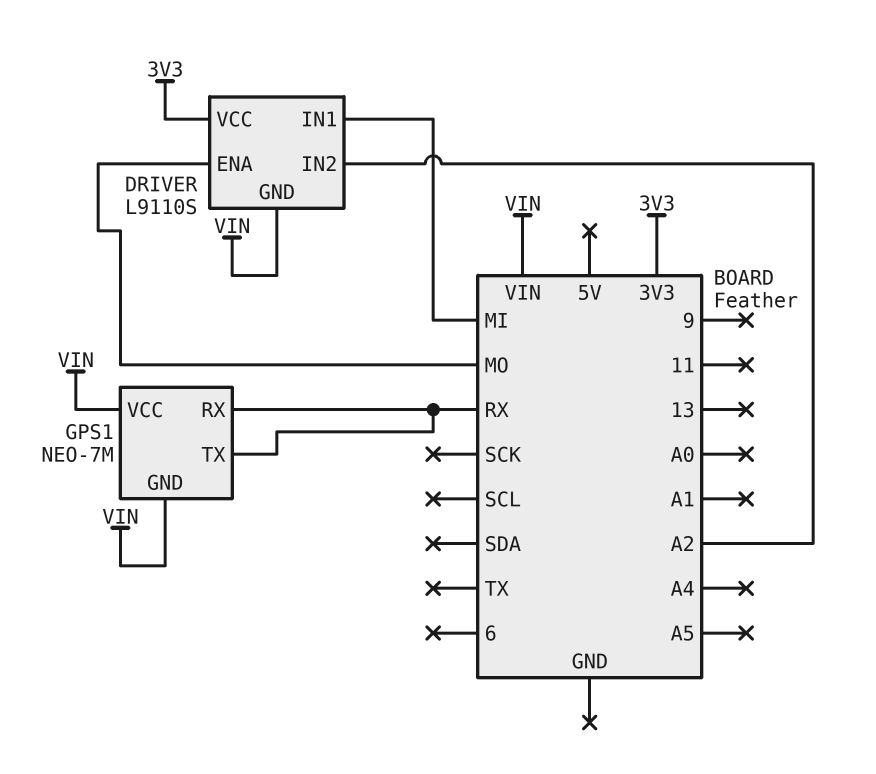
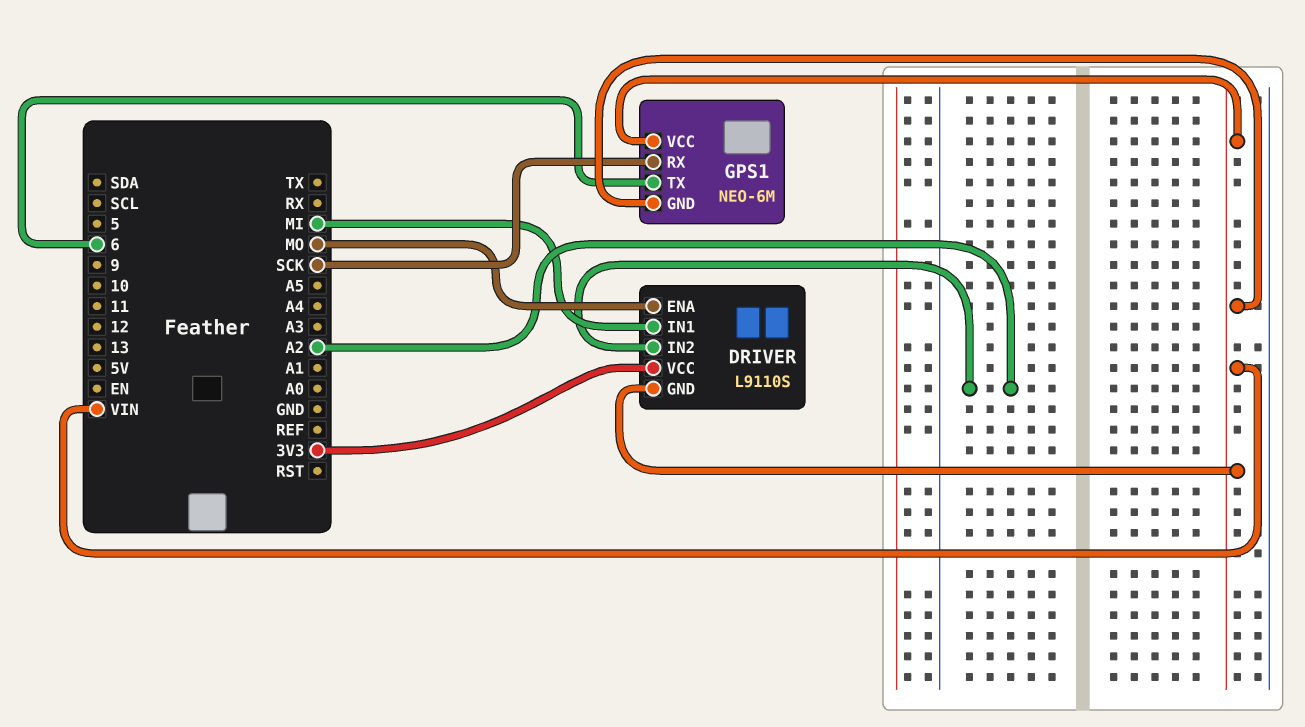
GPS1: NEO-7M -> NEO-6M
GPS1 pin RX: RX -> SCK
GPS1 pin TX: RX -> 6

